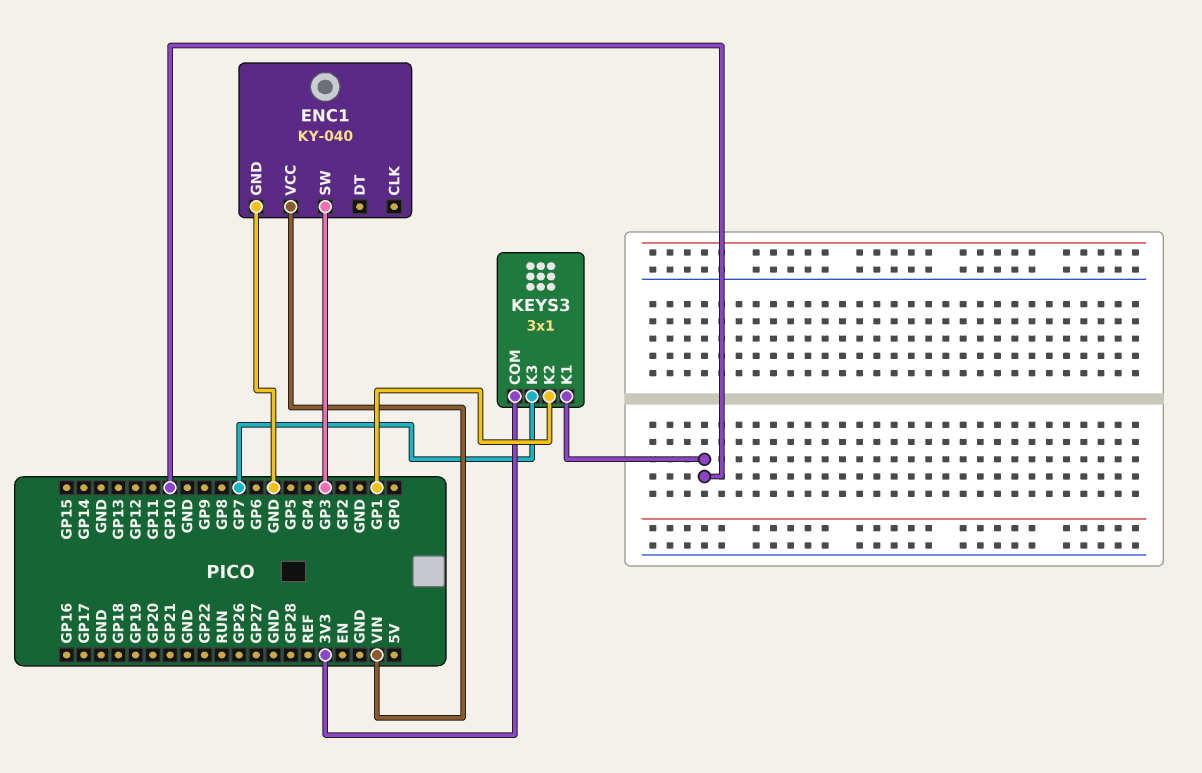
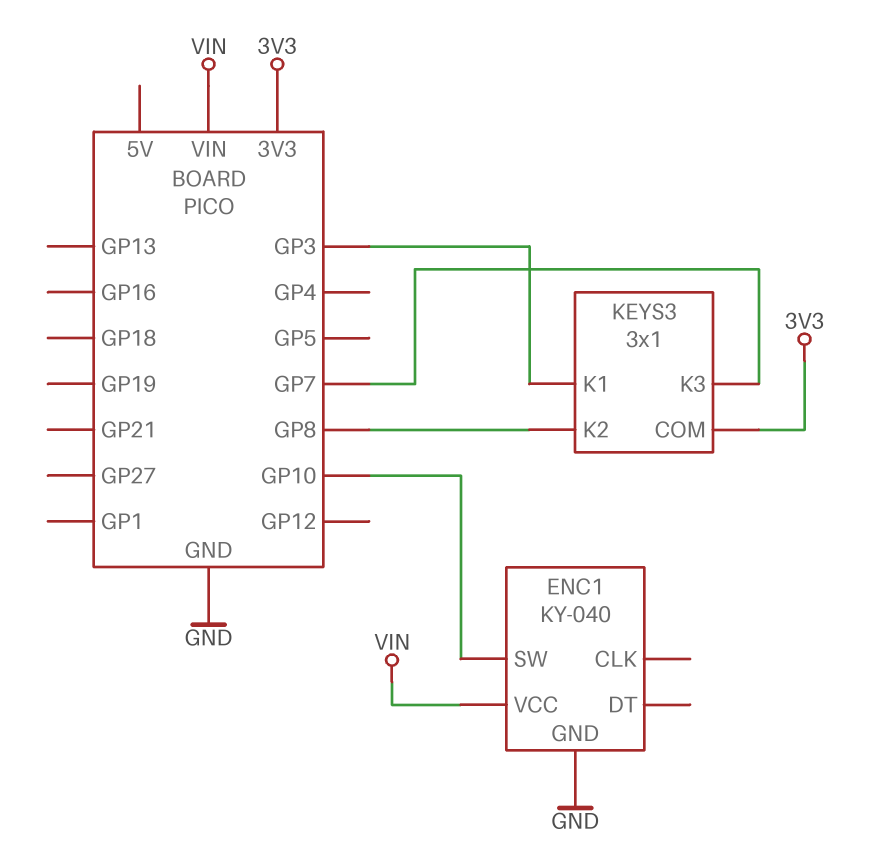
ENC1 pin SW: GP3 -> GP10
KEYS3 pin K1: GP10 -> GP3
KEYS3 pin K2: GP1 -> GP8

